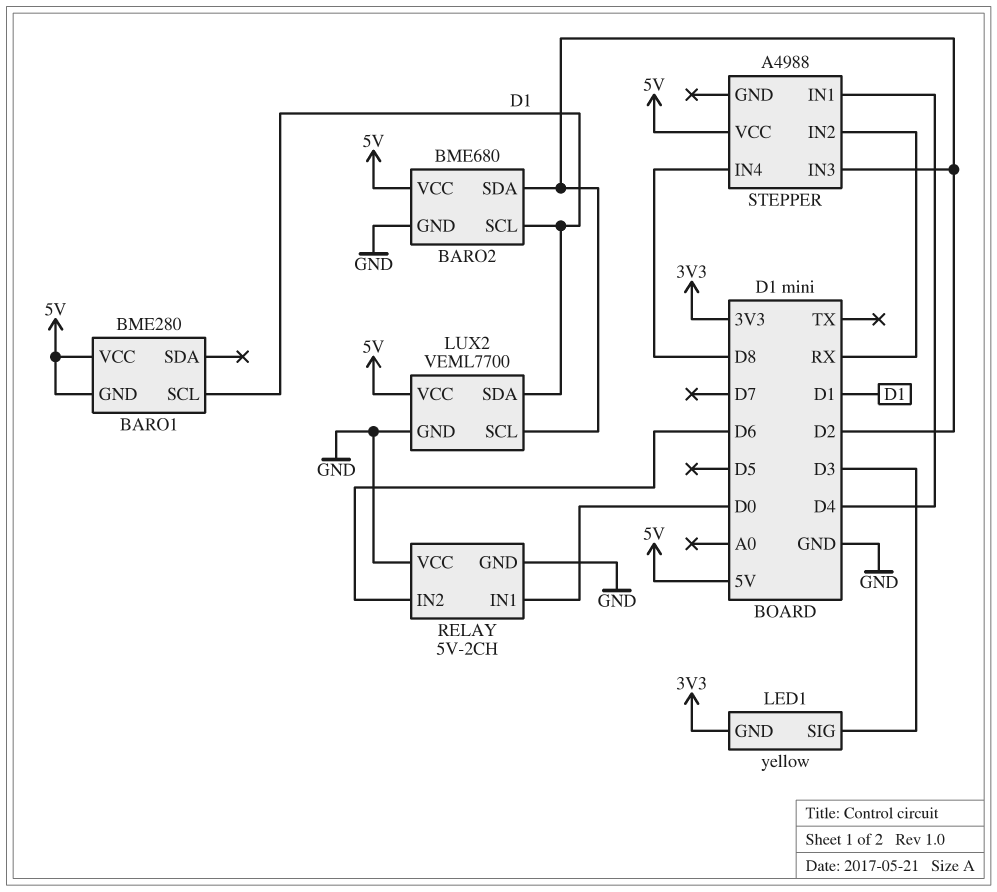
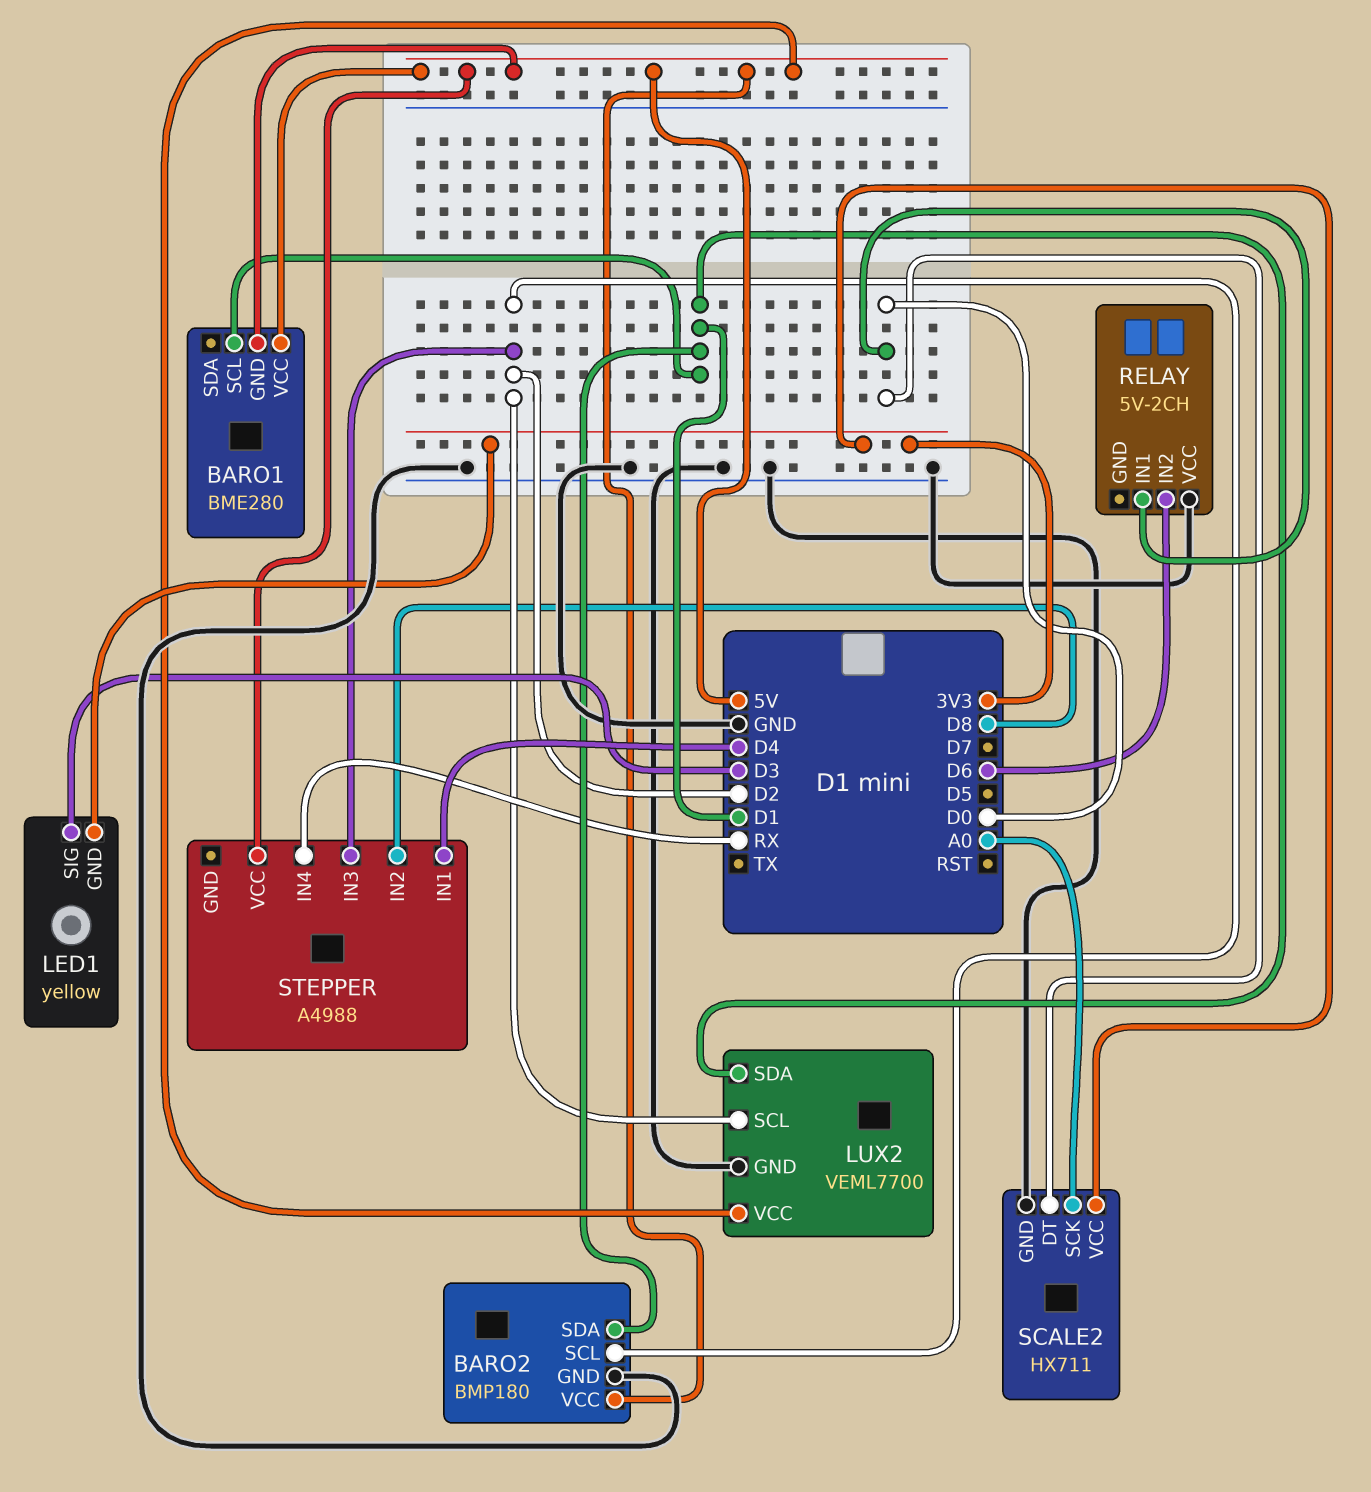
BARO2: BME680 -> BMP180
BARO2 pin SCL: D1 -> D2
BARO2 pin SDA: D2 -> D1
RELAY pin GND: GND -> none
SCALE2: none -> HX711
SCALE2 pin DT: none -> D0
SCALE2 pin GND: none -> GND
SCALE2 pin SCK: none -> A0
SCALE2 pin VCC: none -> 3V3
STEPPER pin IN2: RX -> D8
STEPPER pin IN4: D8 -> RX

